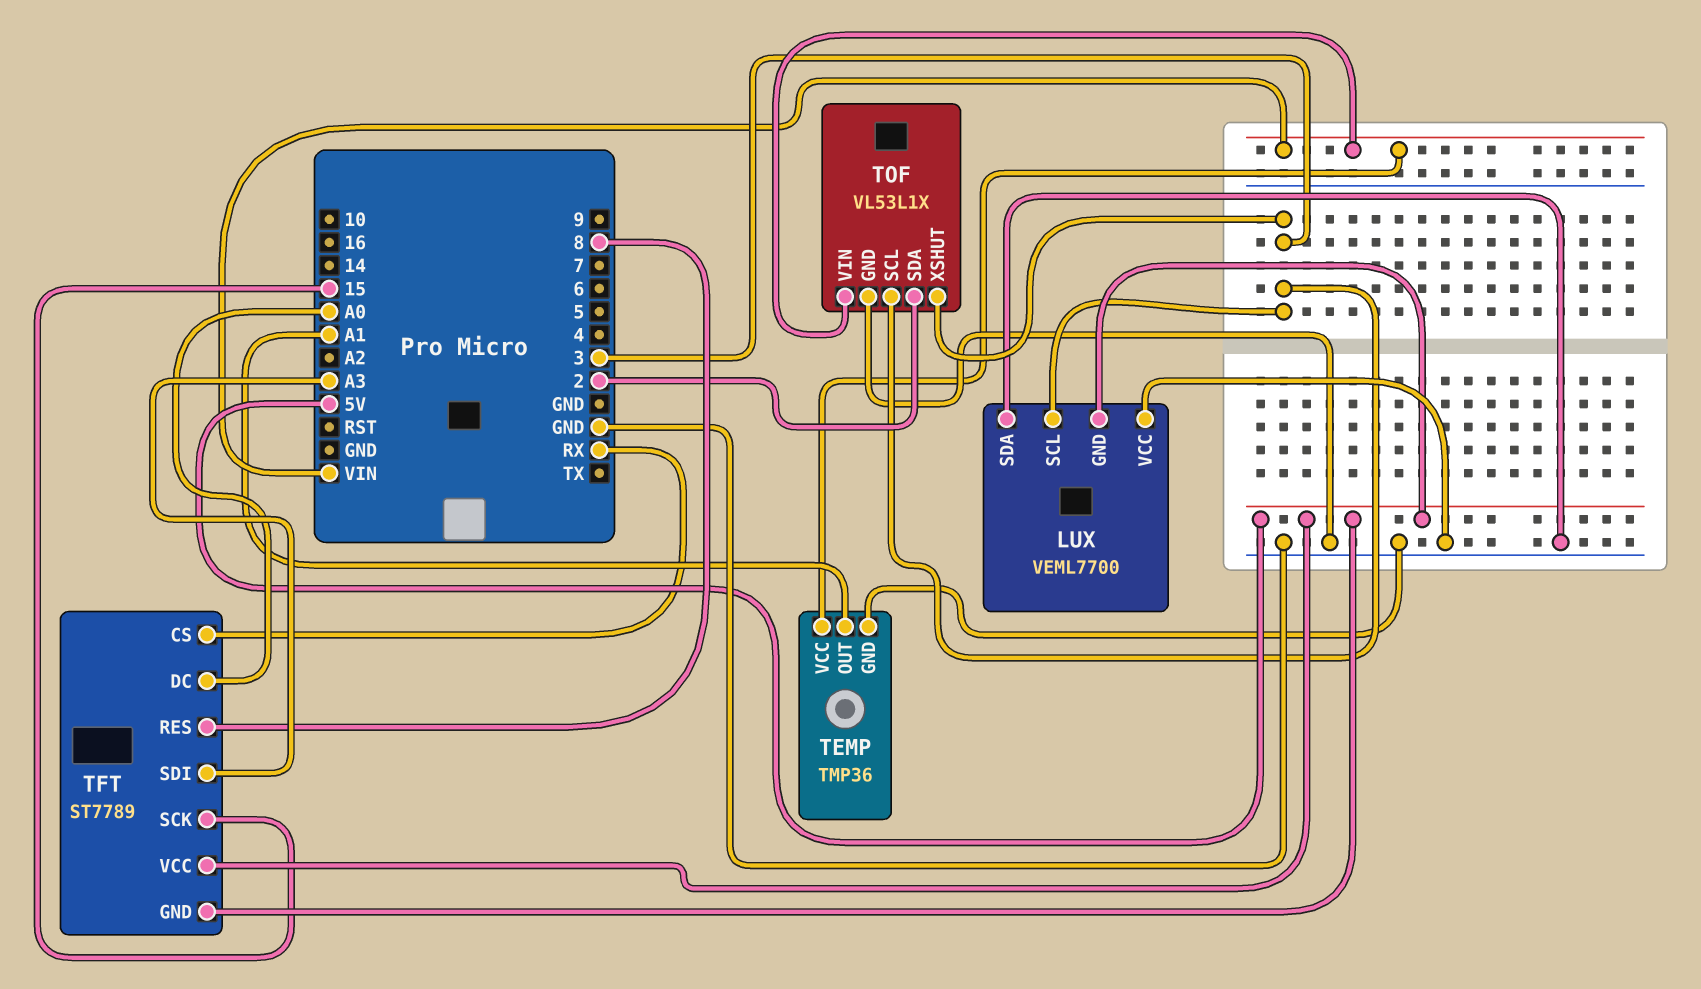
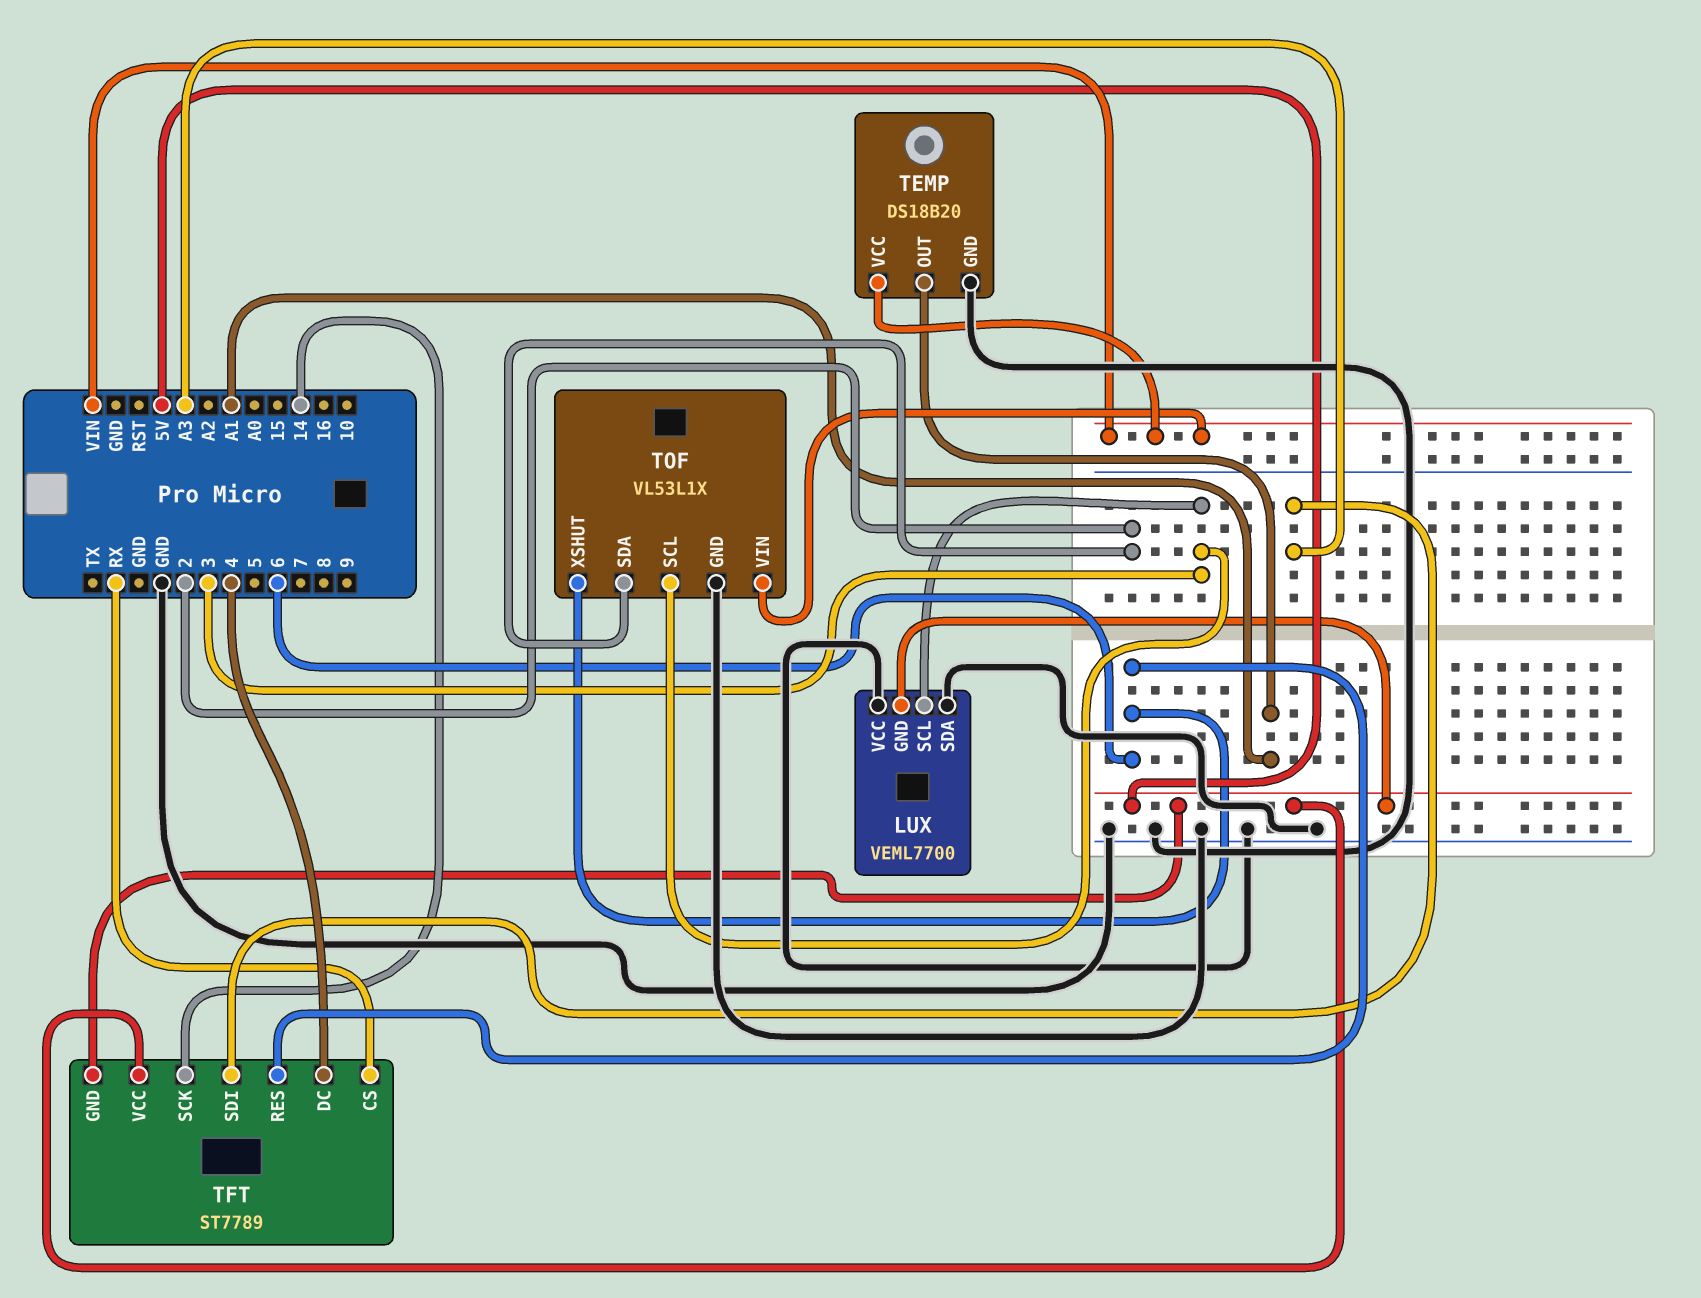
TEMP: TMP36 -> DS18B20
TFT pin DC: A0 -> 4
TFT pin RES: 8 -> 6
TFT pin SCK: 15 -> 14
TOF pin XSHUT: 3 -> 6

